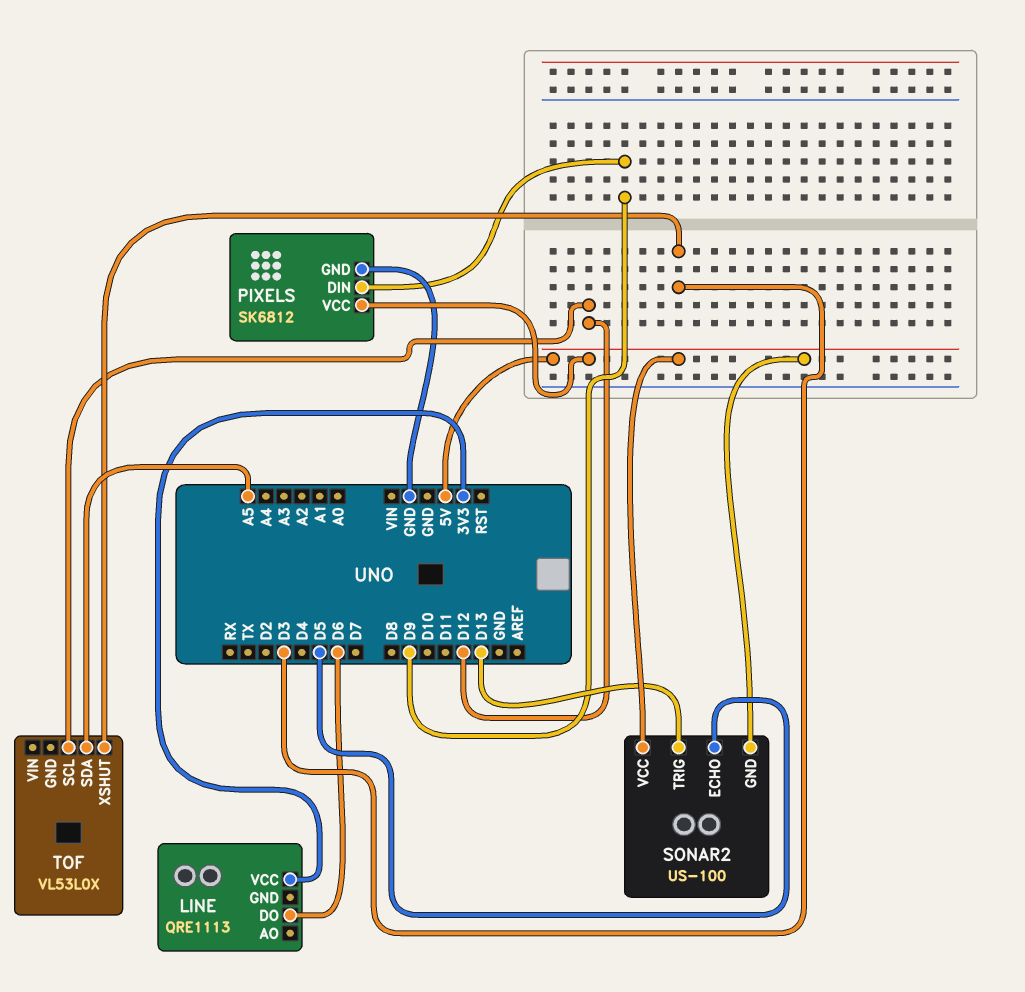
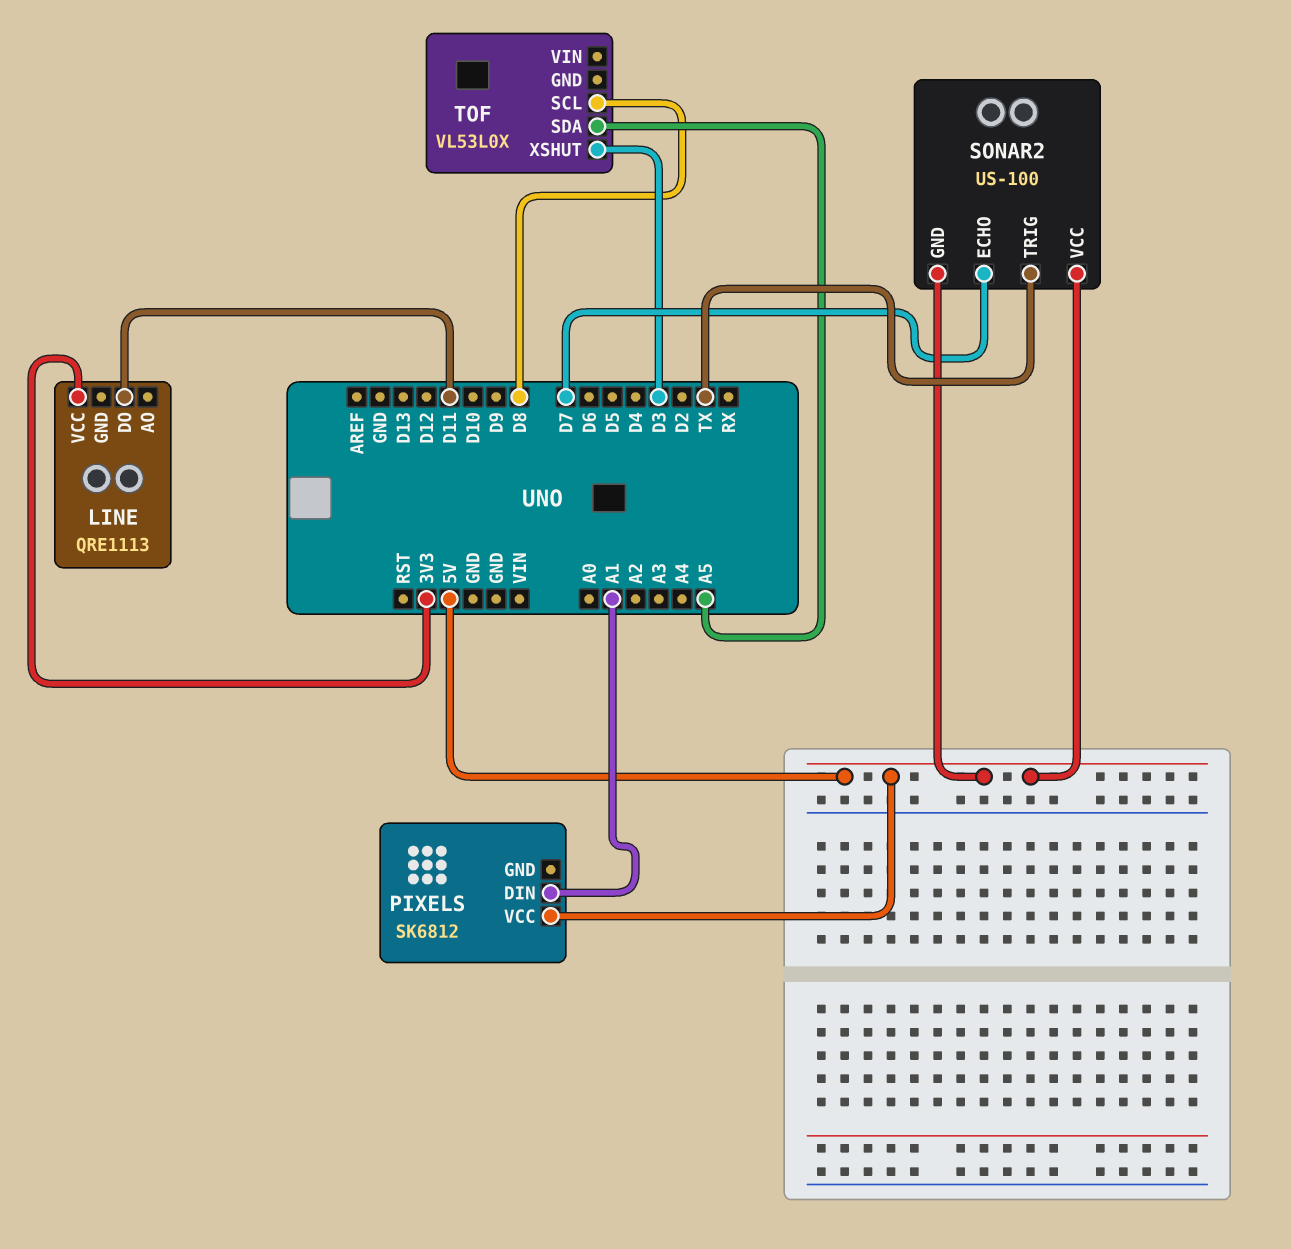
LINE pin DO: D6 -> D11
PIXELS pin DIN: D9 -> A1
PIXELS pin GND: GND -> none
SONAR2 pin ECHO: D5 -> D7
SONAR2 pin TRIG: D13 -> TX
TOF pin SCL: D12 -> D8

